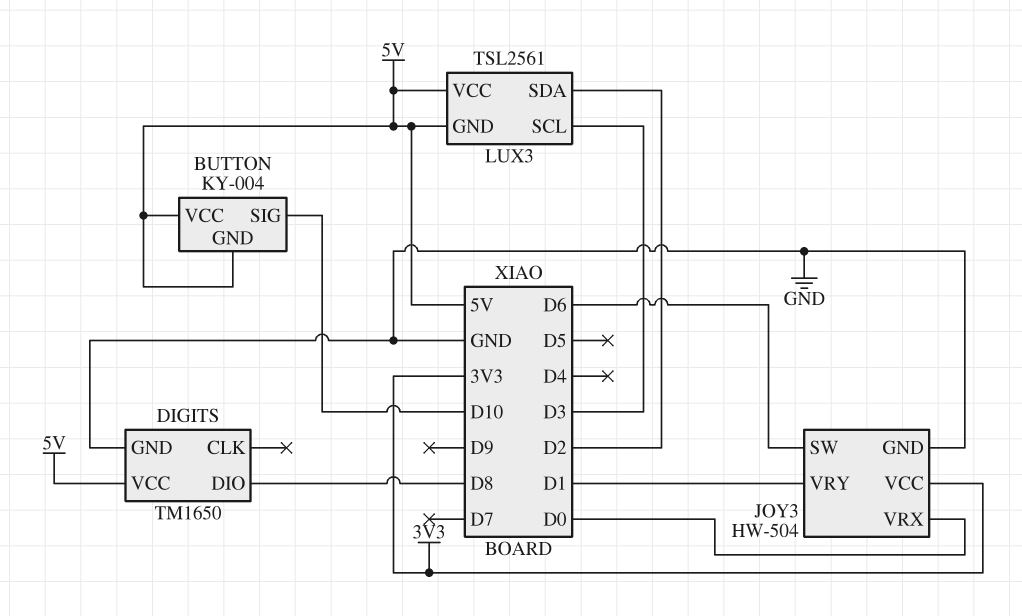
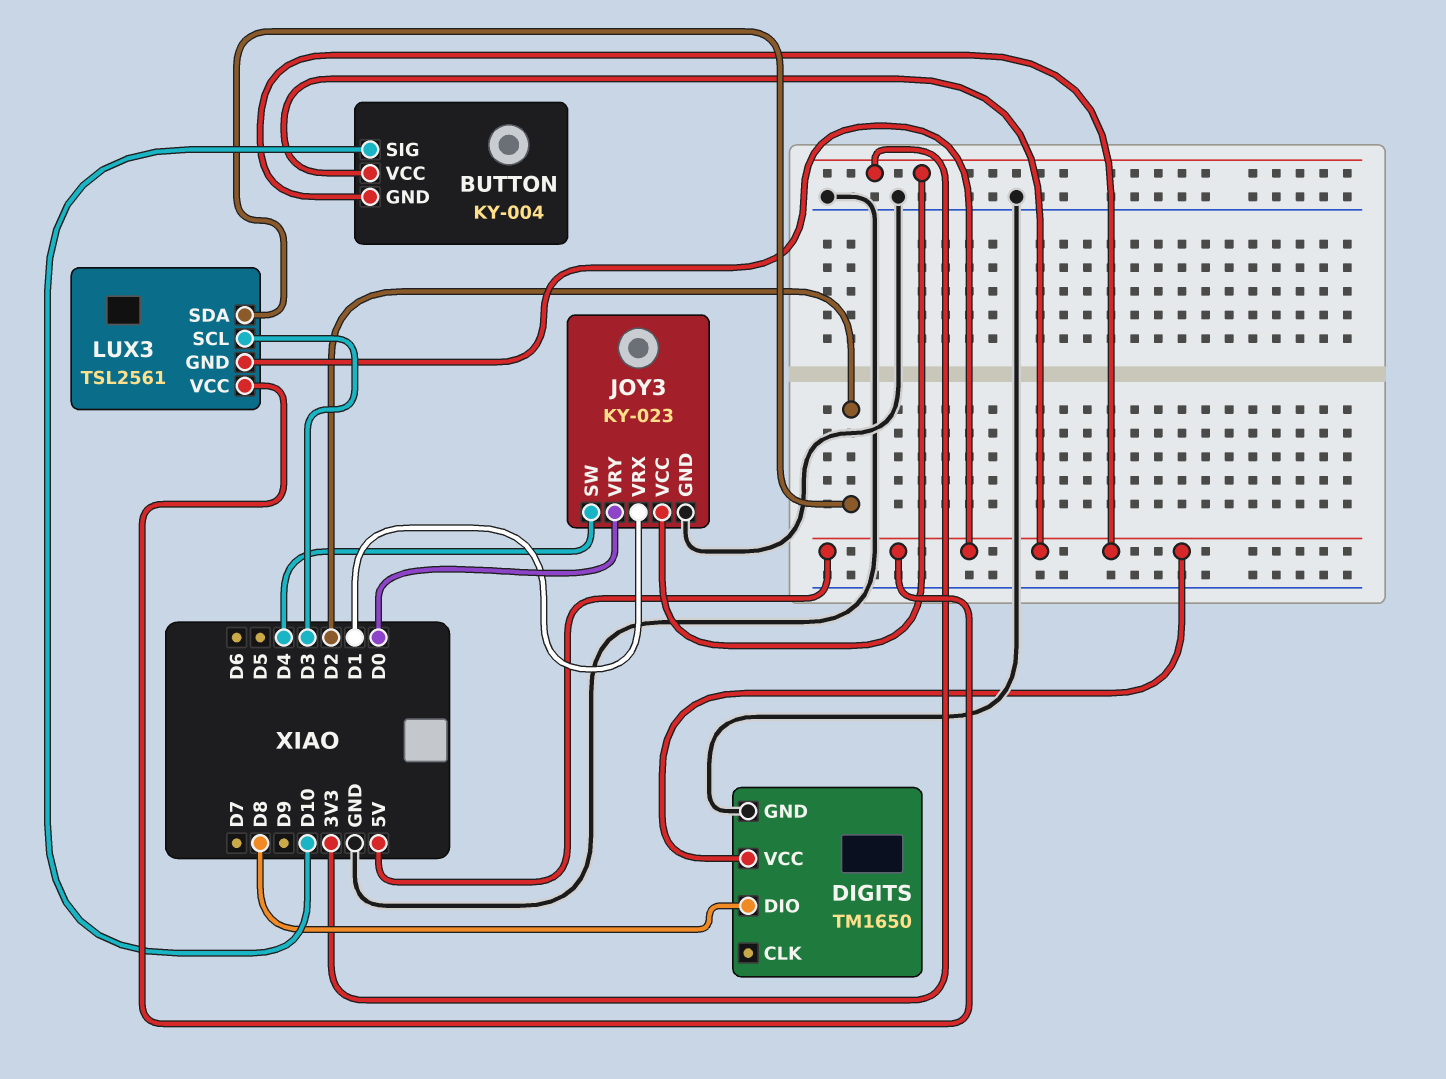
JOY3: HW-504 -> KY-023
JOY3 pin SW: D6 -> D4
JOY3 pin VRX: D0 -> D1
JOY3 pin VRY: D1 -> D0

